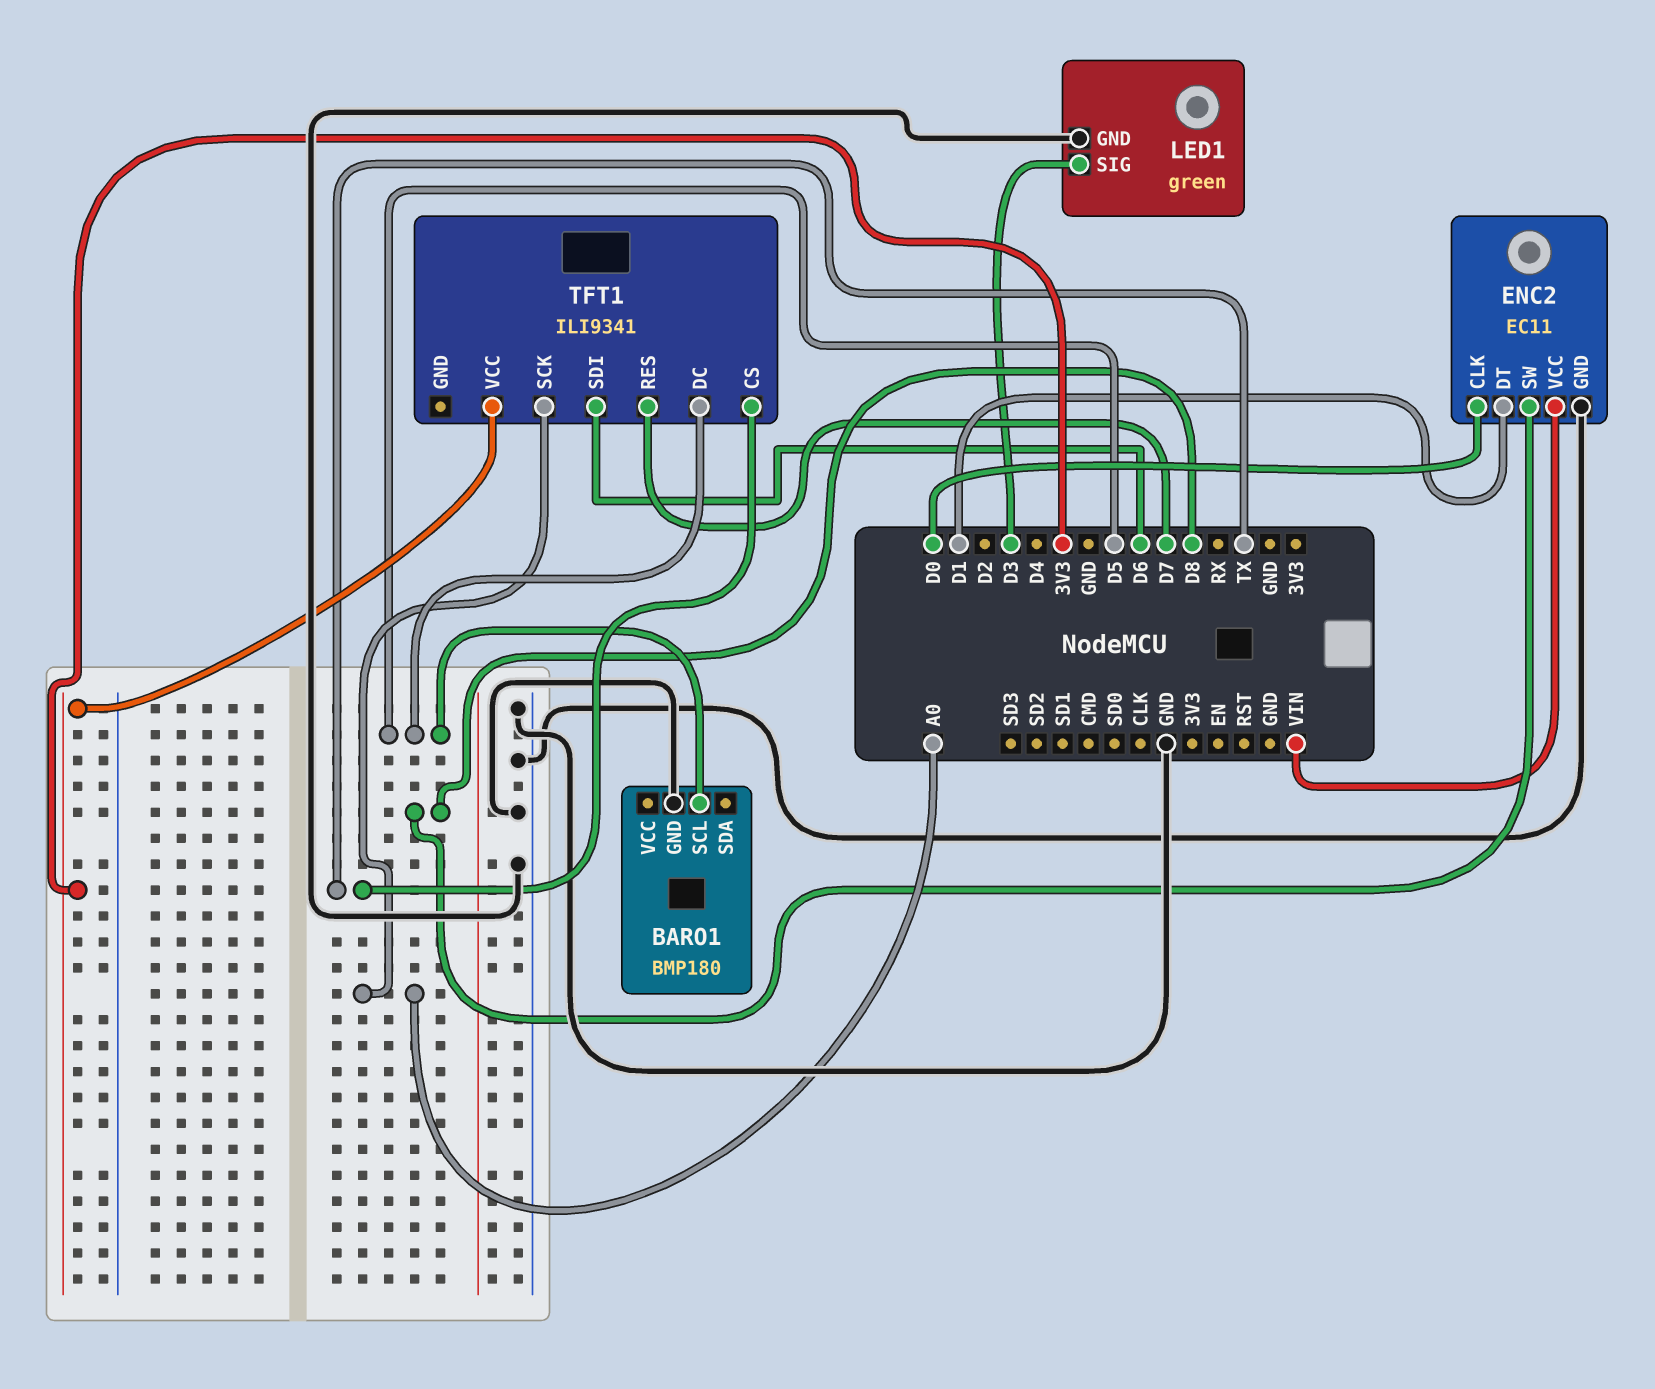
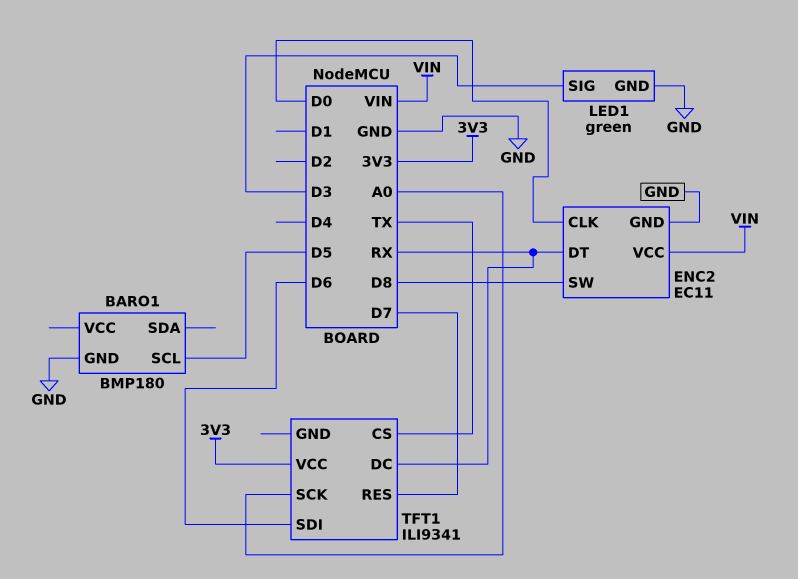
ENC2 pin DT: D1 -> RX
TFT1 pin DC: D5 -> RX

